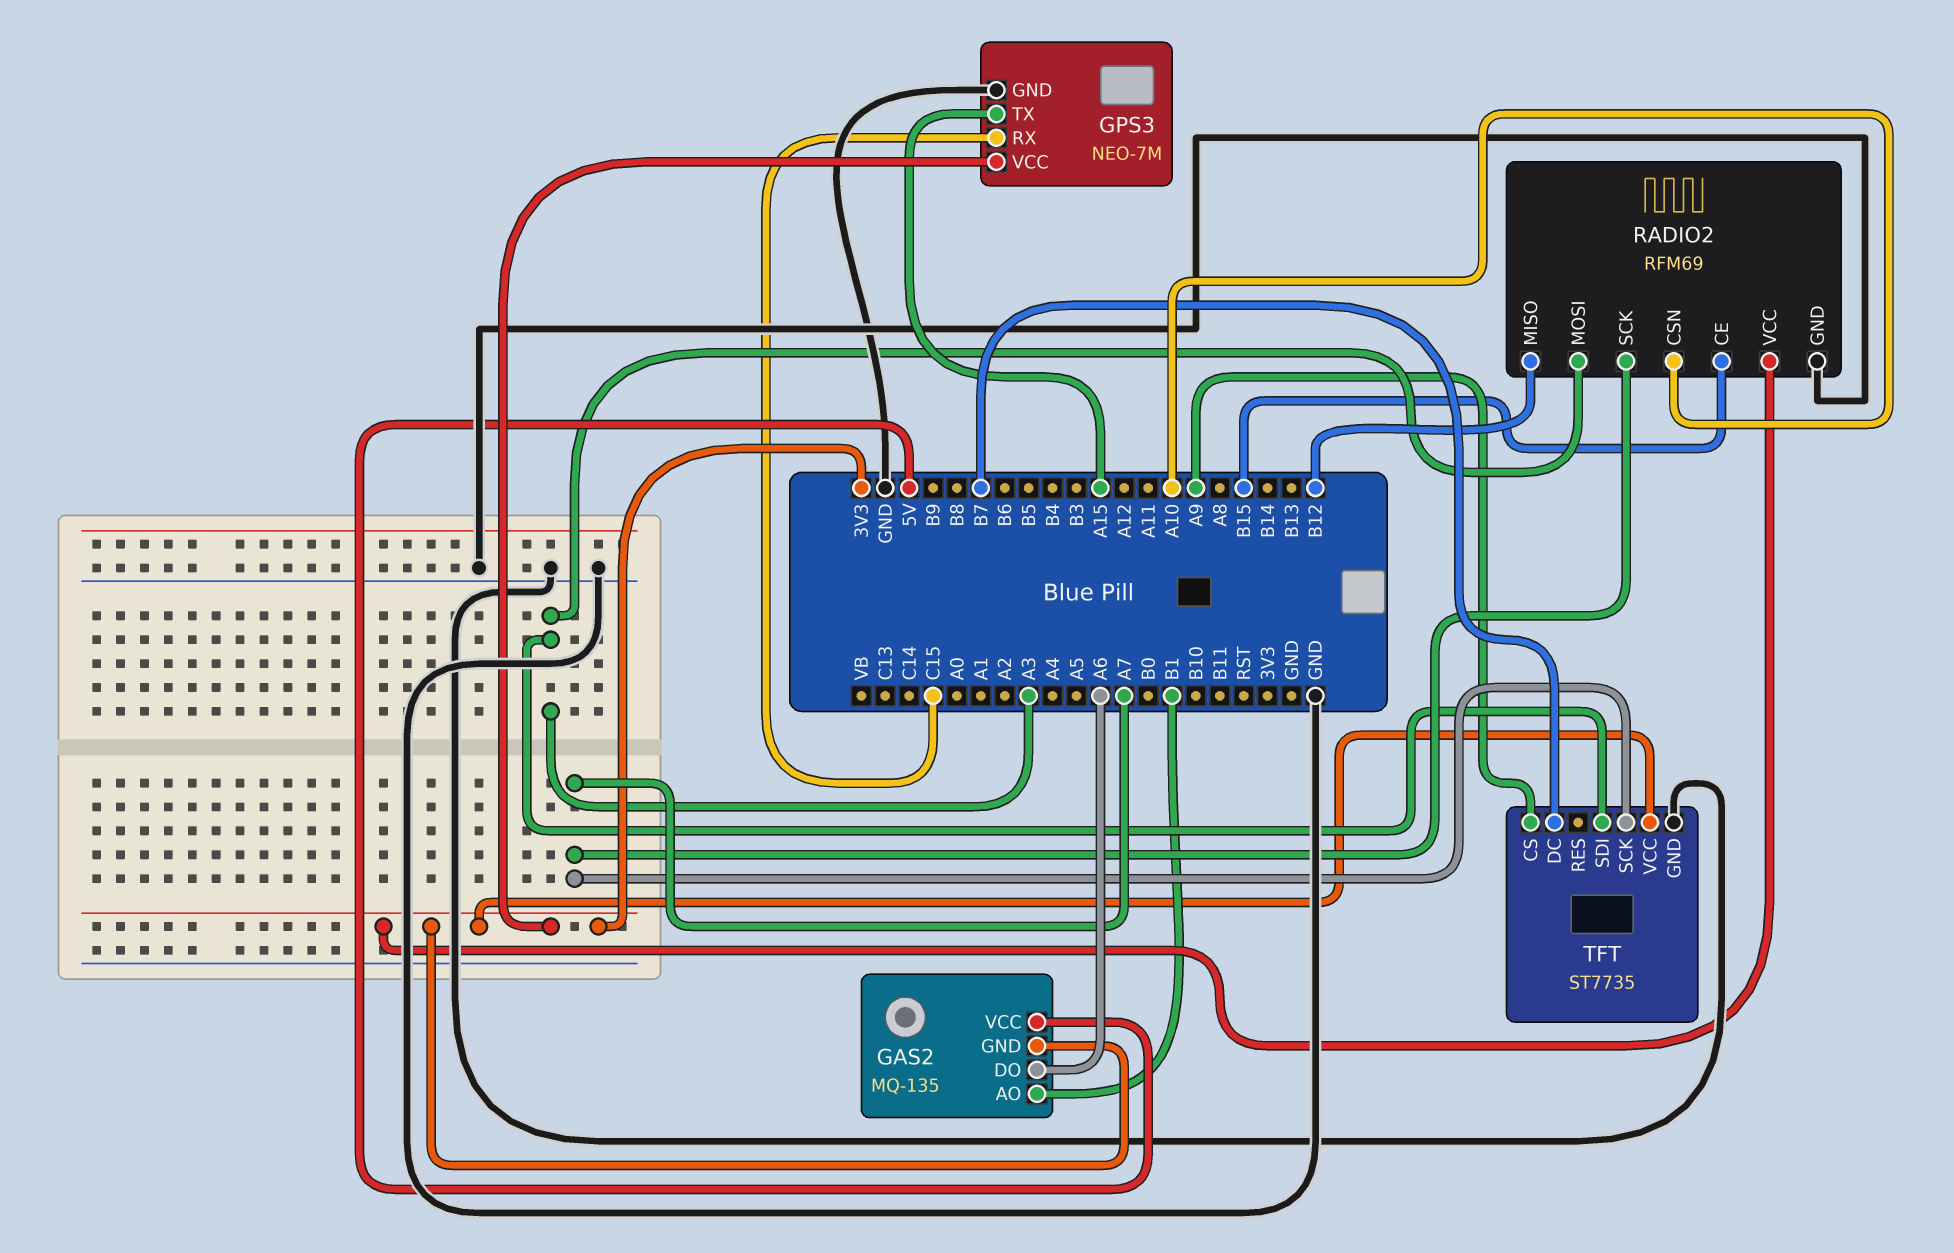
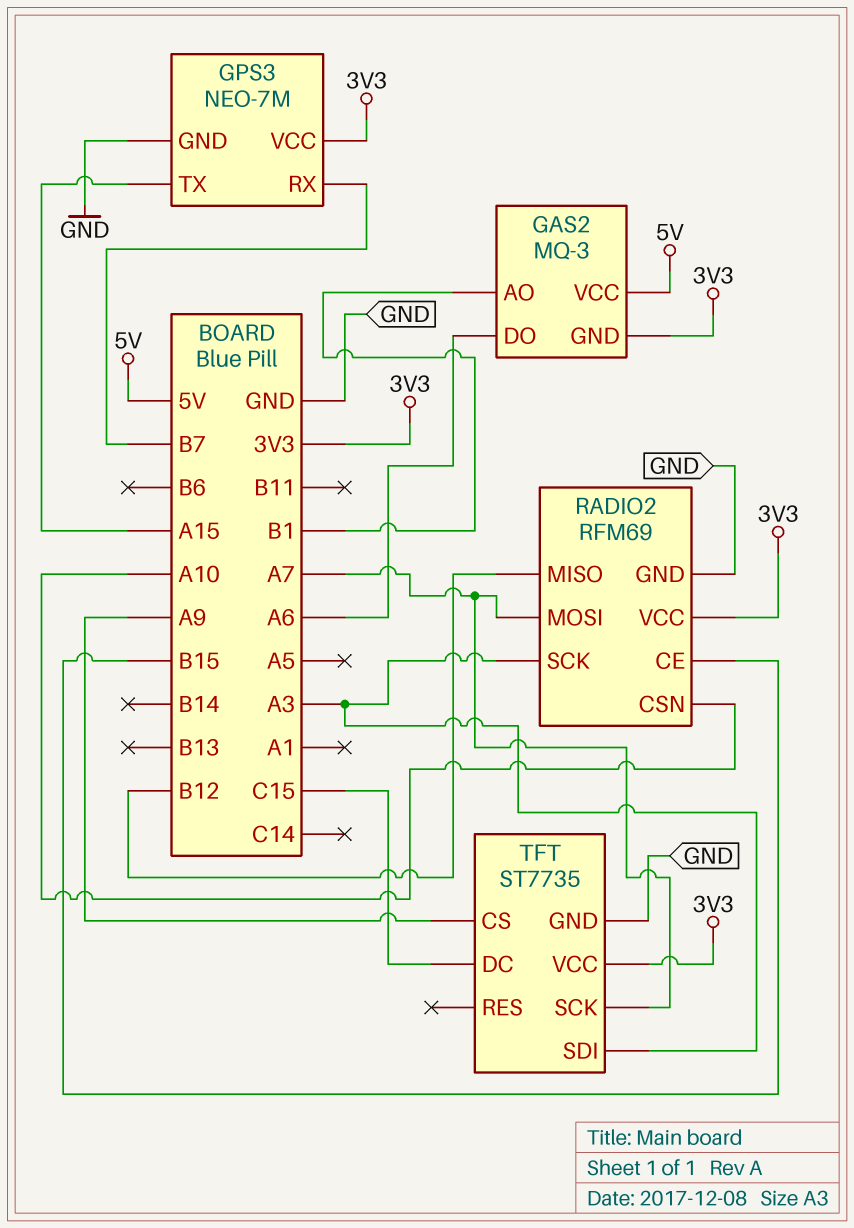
GAS2: MQ-135 -> MQ-3
GPS3 pin RX: C15 -> B7
RADIO2 pin MOSI: A3 -> A7
RADIO2 pin SCK: A7 -> A3
TFT pin DC: B7 -> C15

